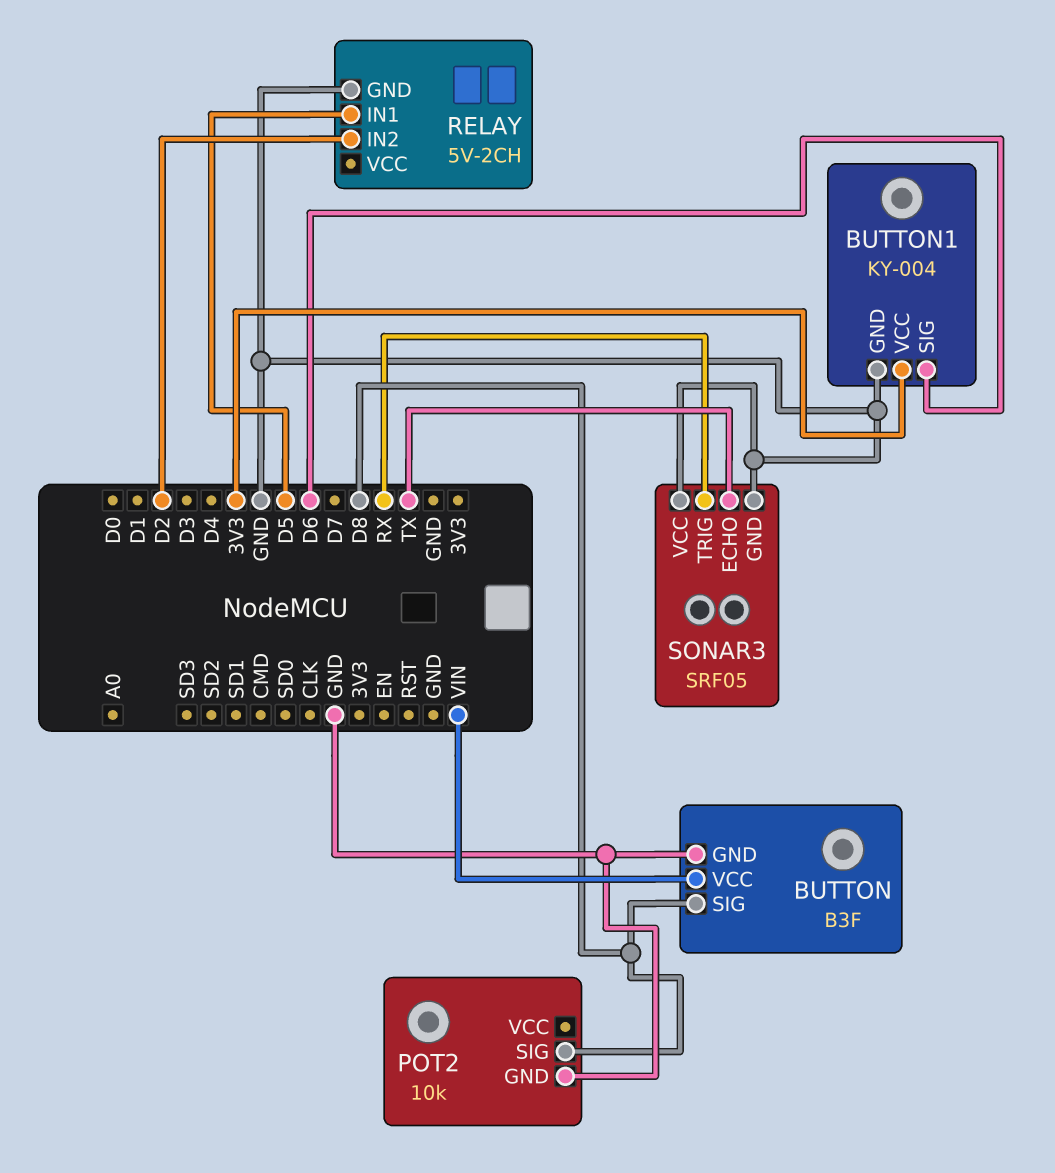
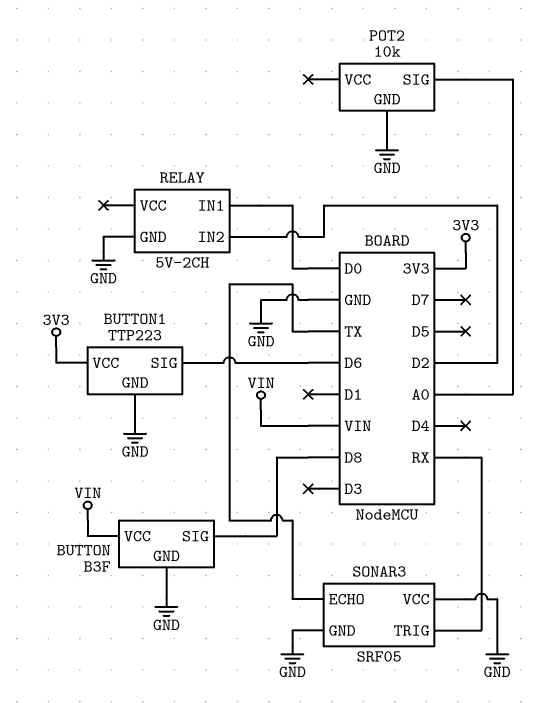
BUTTON1: KY-004 -> TTP223
POT2 pin SIG: D8 -> A0
RELAY pin IN1: D5 -> D0

